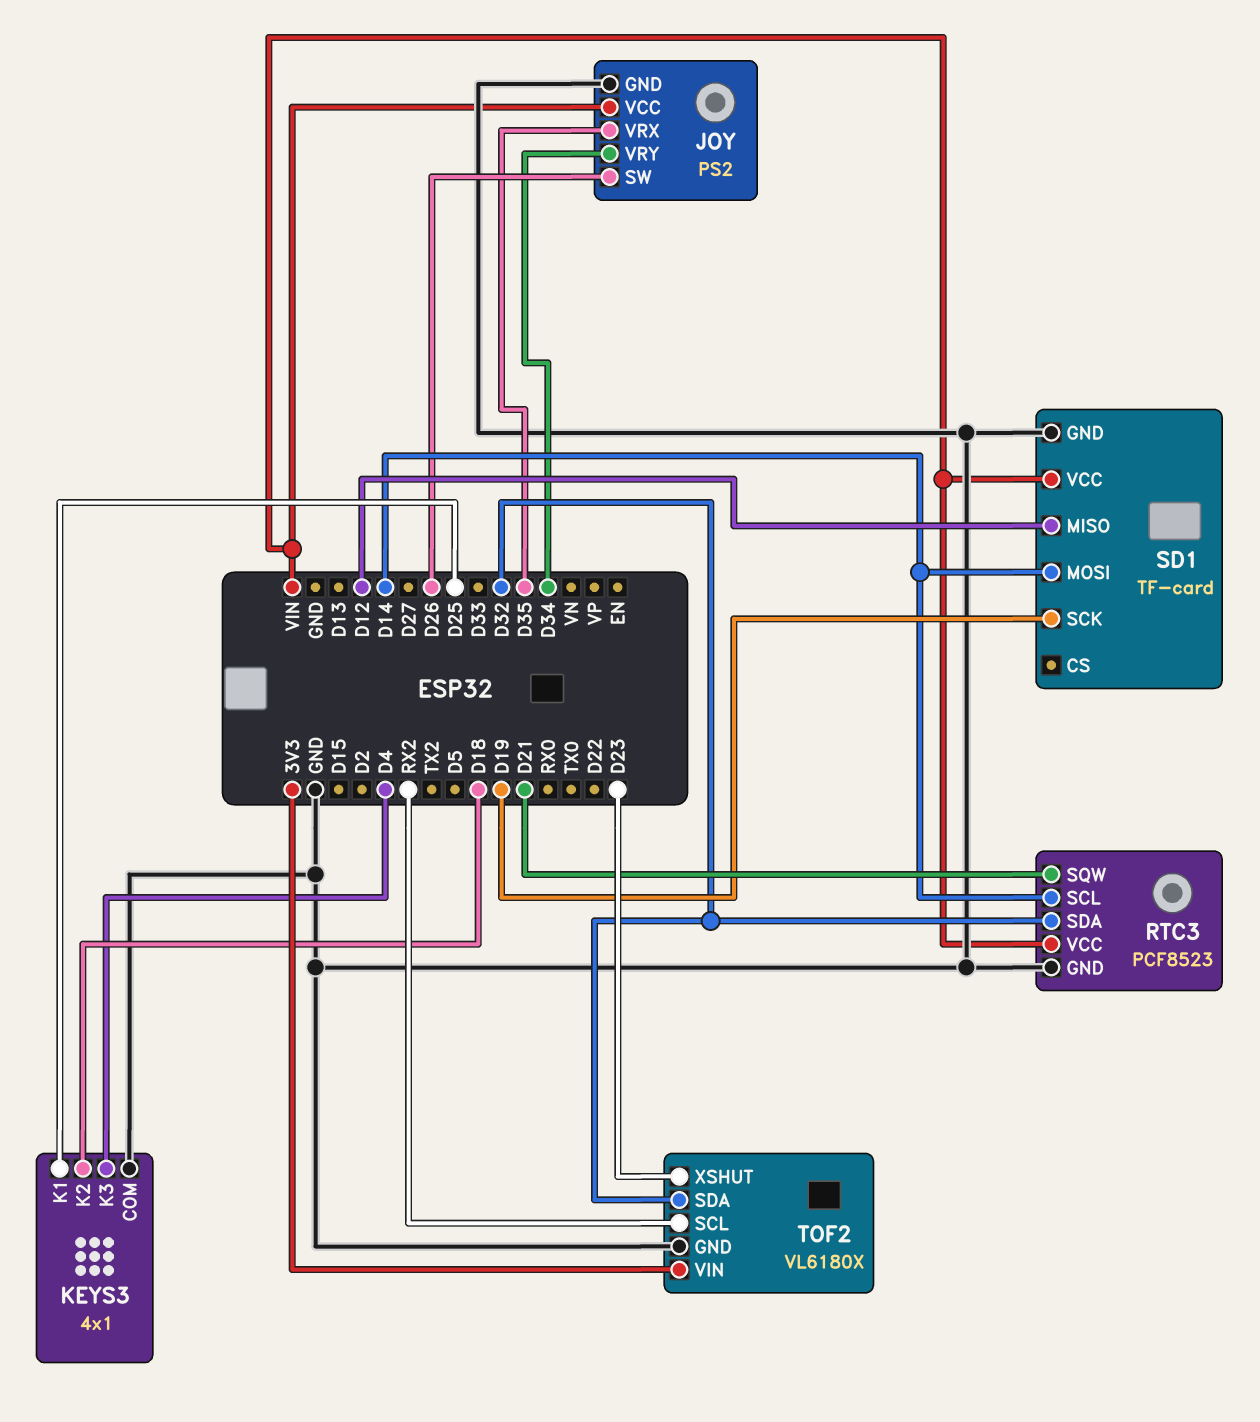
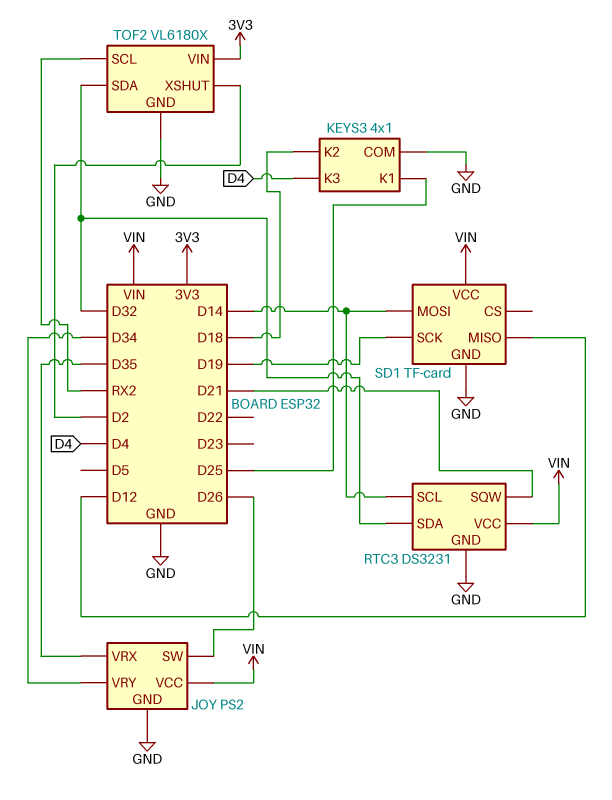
RTC3: PCF8523 -> DS3231
TOF2 pin XSHUT: D23 -> D2

